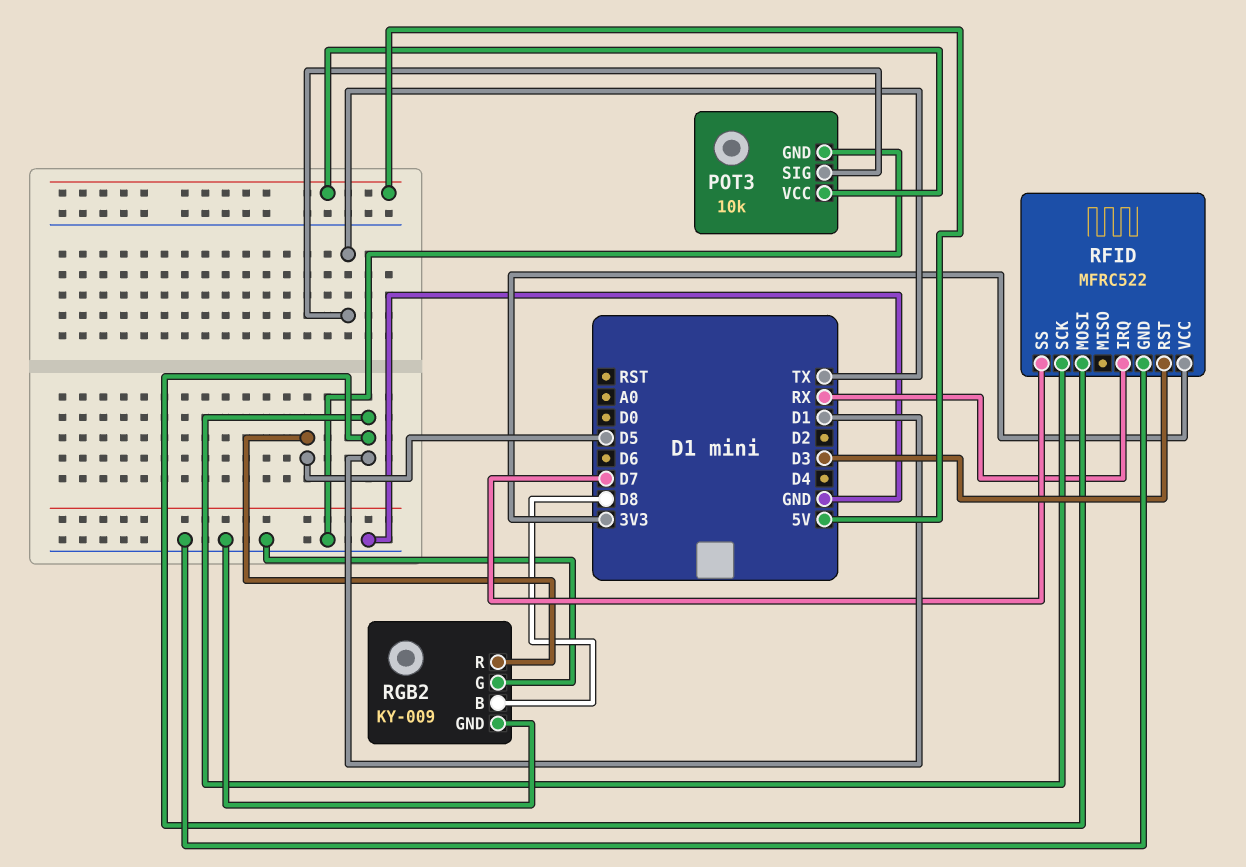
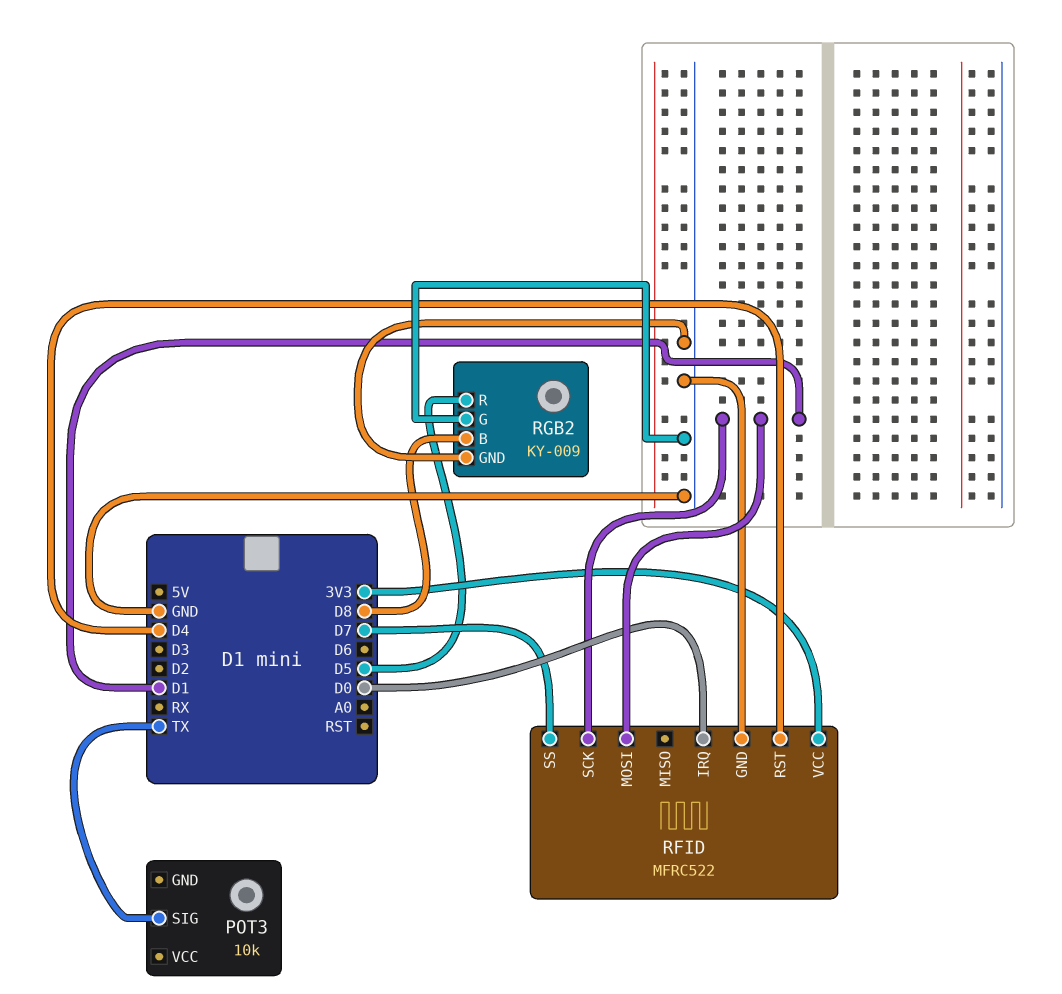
POT3 pin GND: GND -> none
POT3 pin VCC: 5V -> none
RFID pin IRQ: RX -> D0
RFID pin RST: D3 -> D4

